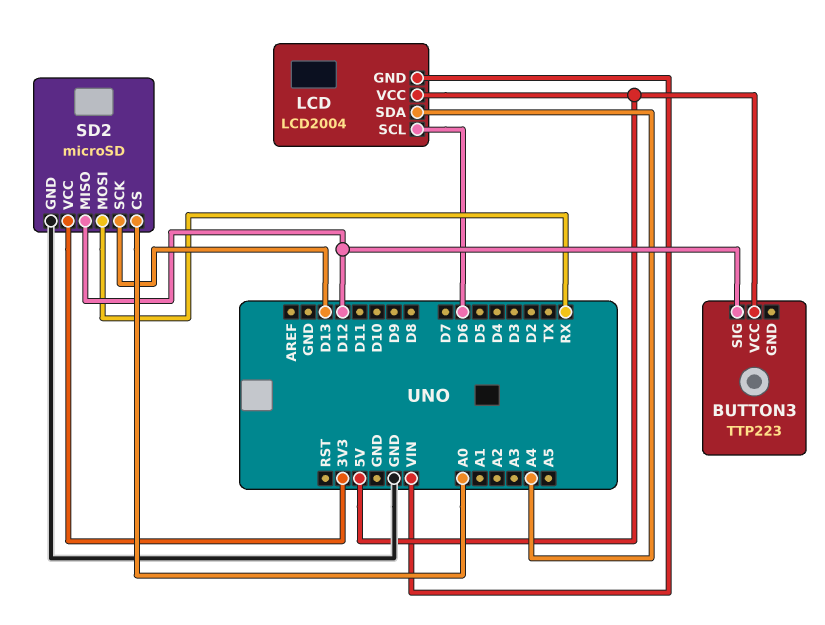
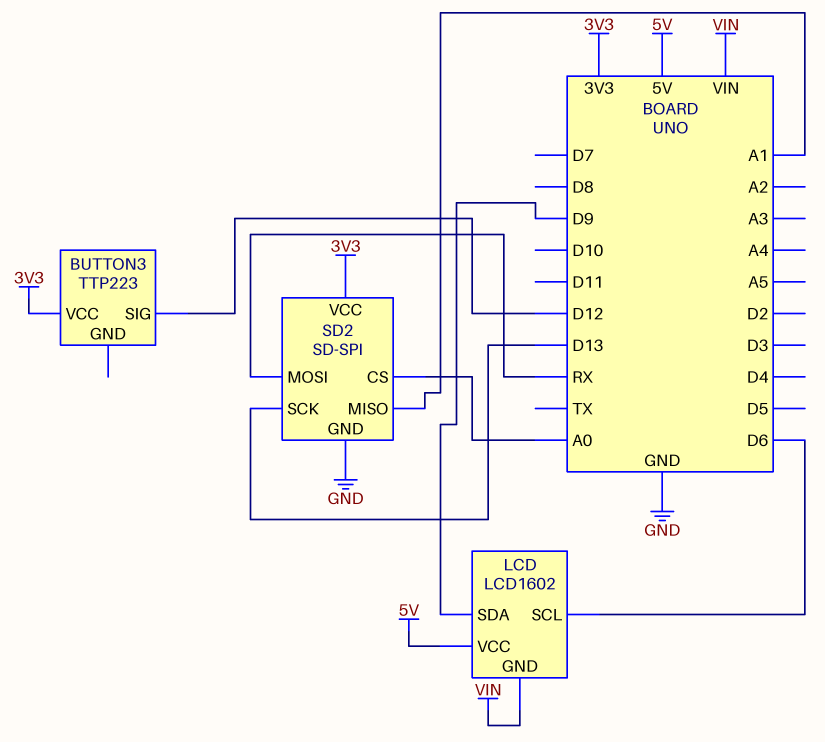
BUTTON3 pin VCC: 5V -> 3V3
LCD: LCD2004 -> LCD1602
LCD pin SDA: A4 -> D9
SD2: microSD -> SD-SPI
SD2 pin MISO: D12 -> A1

